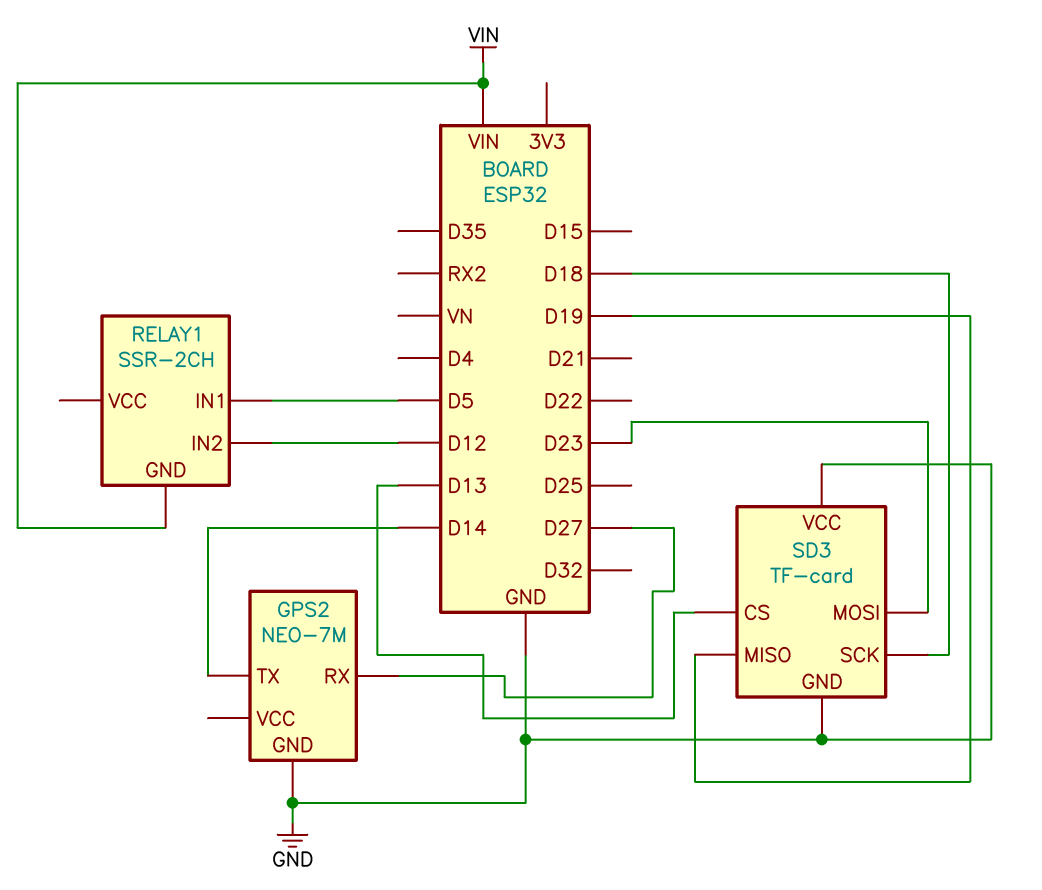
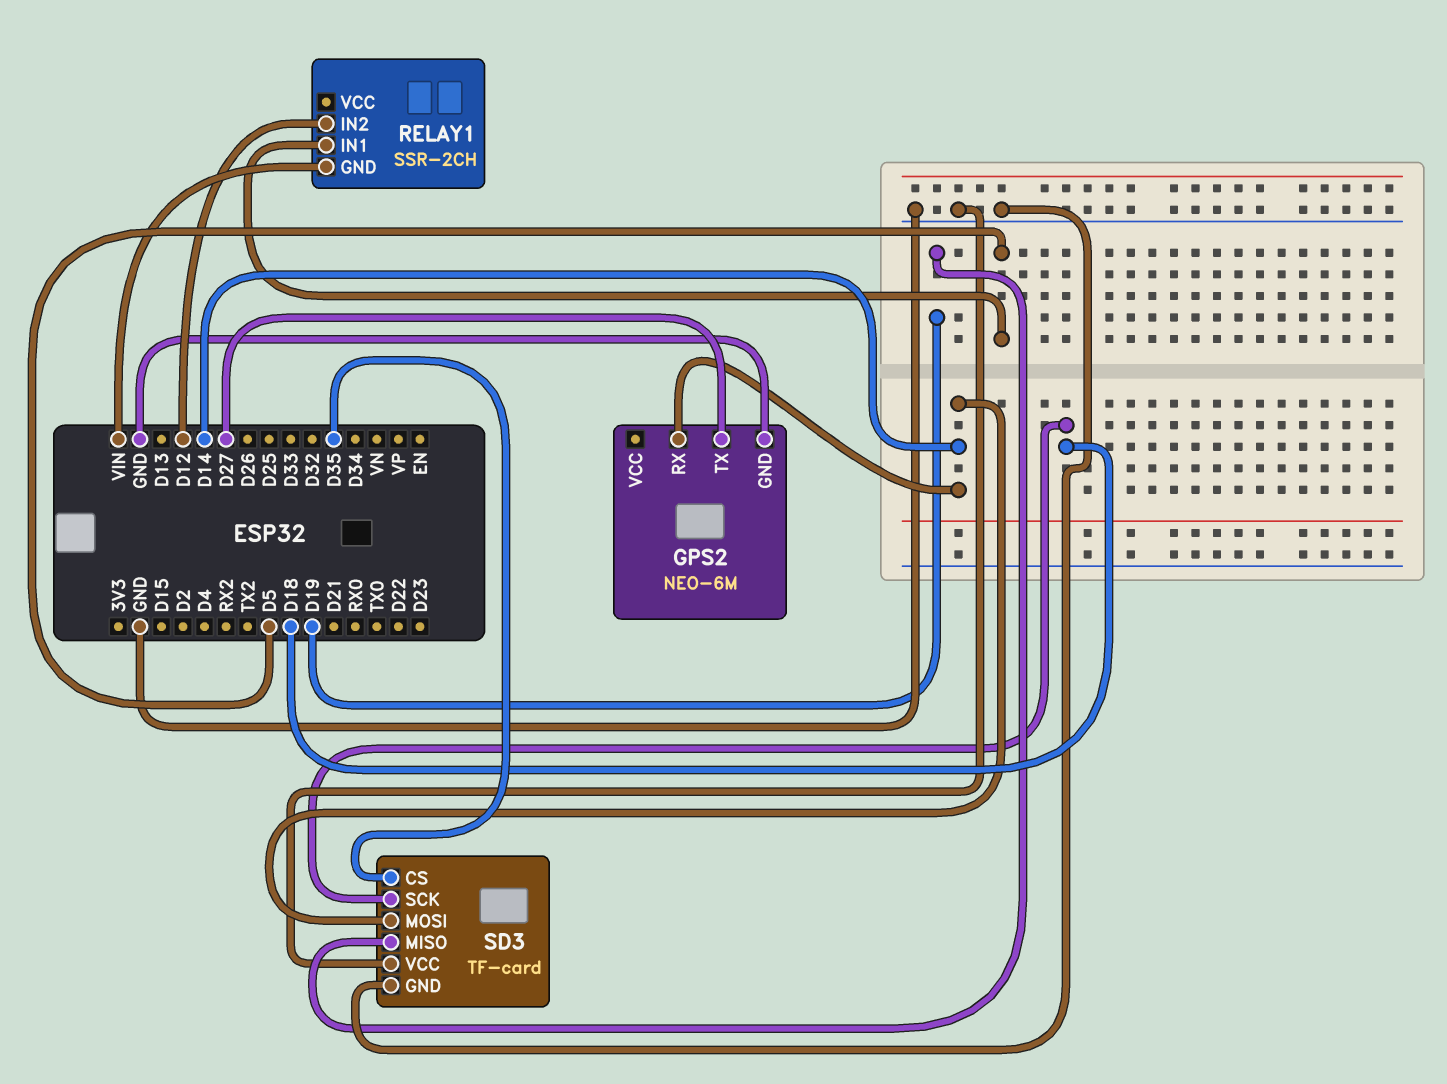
GPS2: NEO-7M -> NEO-6M
GPS2 pin RX: D27 -> D14
GPS2 pin TX: D14 -> D27
SD3 pin CS: D13 -> D35
SD3 pin MOSI: D23 -> D14

